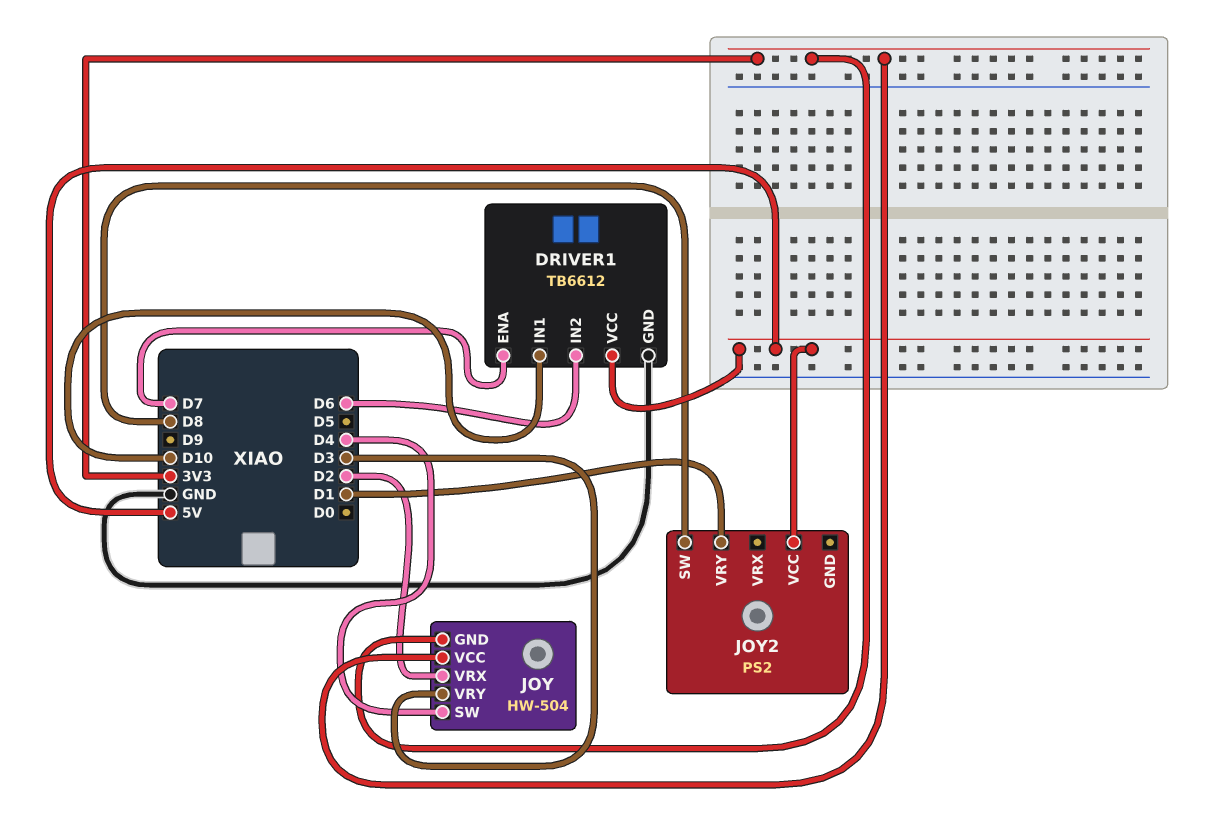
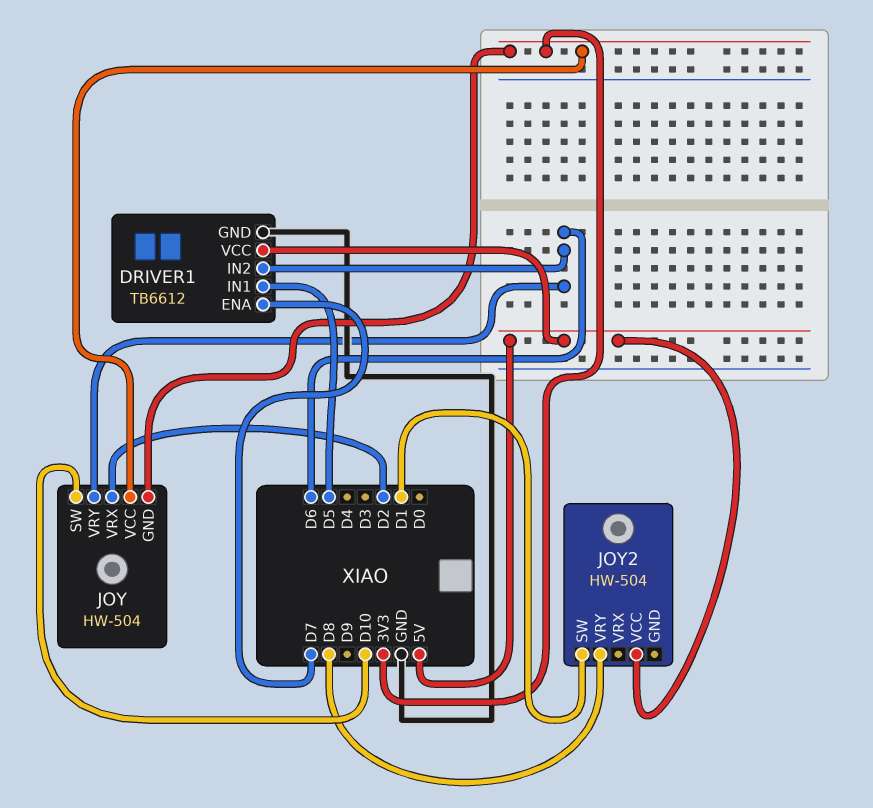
DRIVER1 pin IN1: D10 -> D5
JOY pin SW: D4 -> D10
JOY pin VRY: D3 -> D6
JOY2: PS2 -> HW-504
JOY2 pin SW: D8 -> D1
JOY2 pin VRY: D1 -> D8

